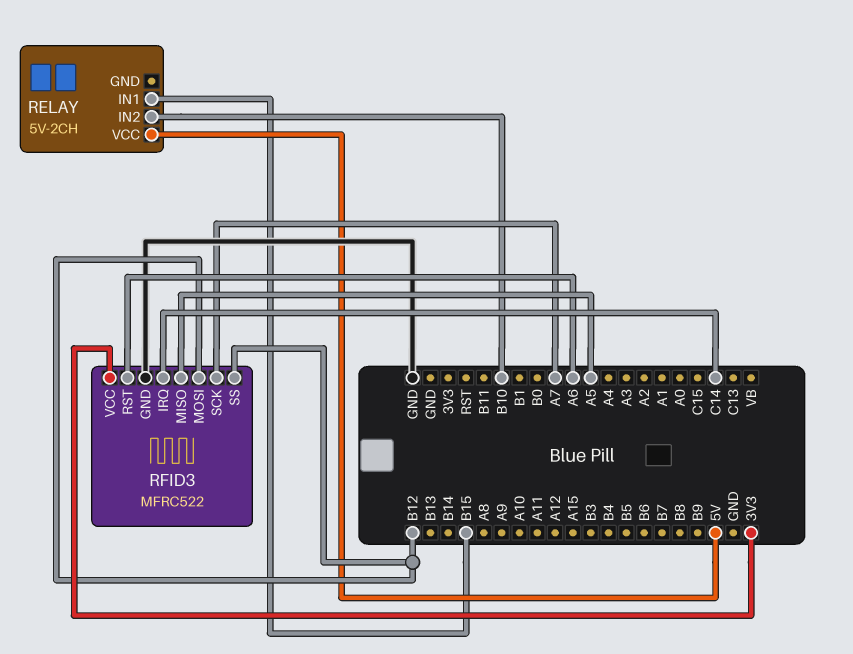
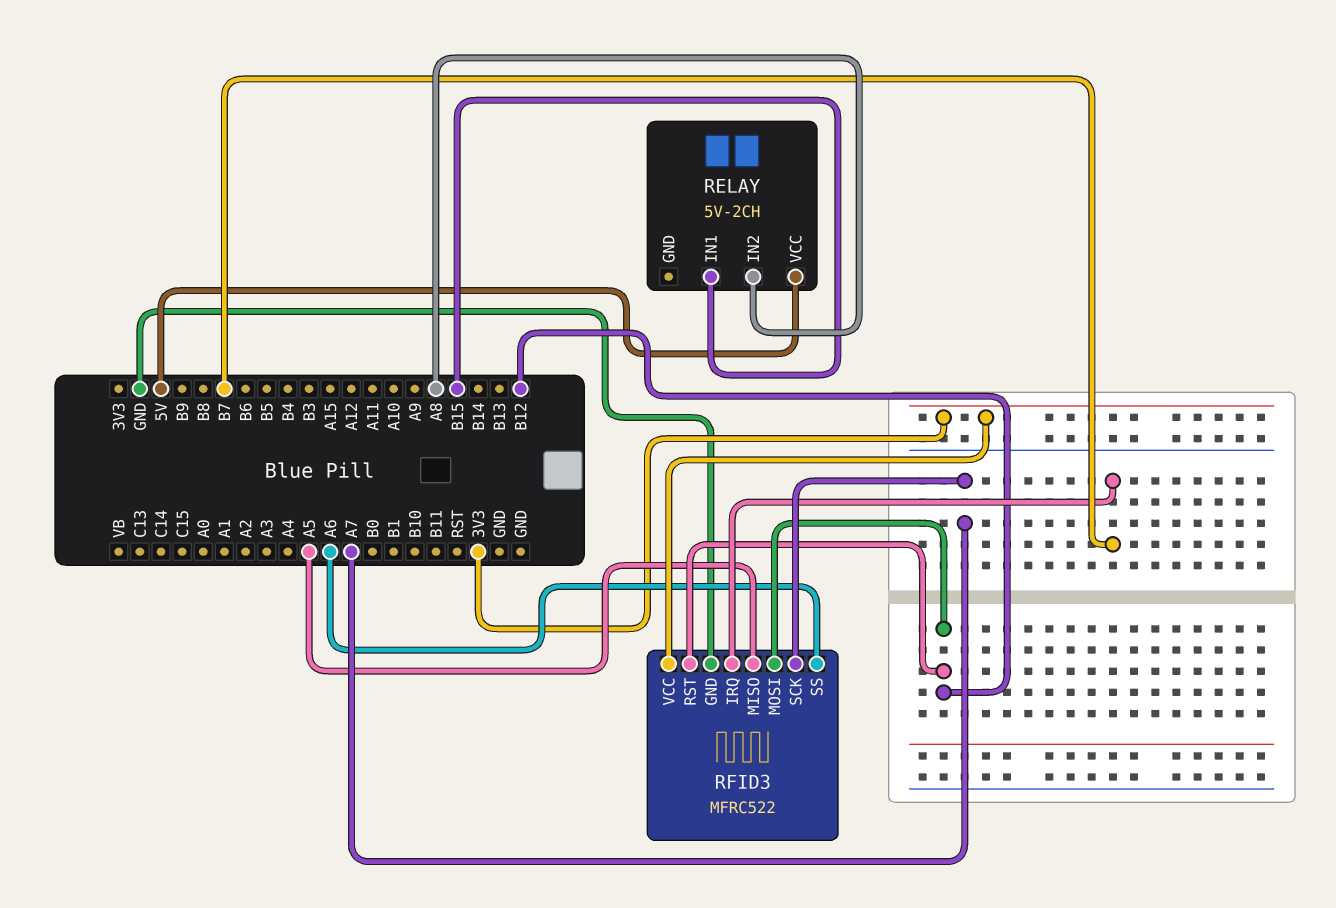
RELAY pin IN2: B10 -> A8
RFID3 pin IRQ: C14 -> B7
RFID3 pin RST: A6 -> B12
RFID3 pin SS: B12 -> A6

